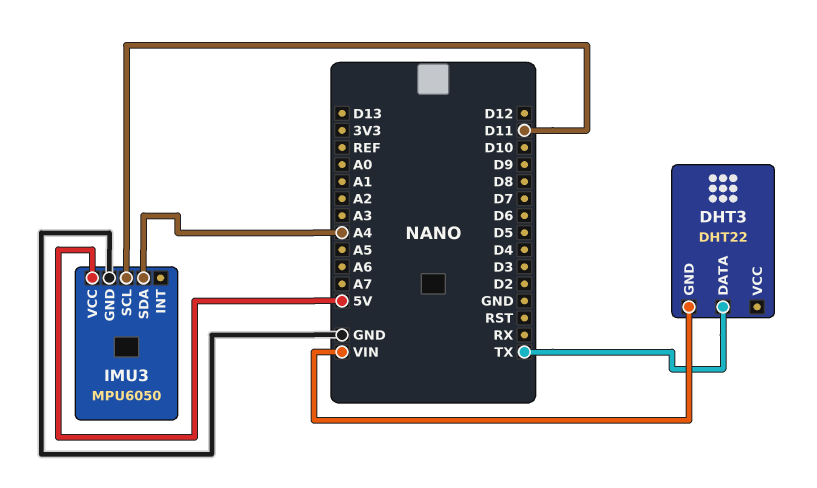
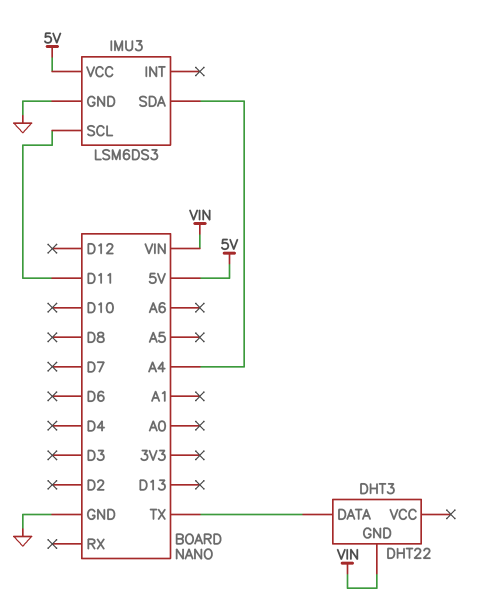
IMU3: MPU6050 -> LSM6DS3

